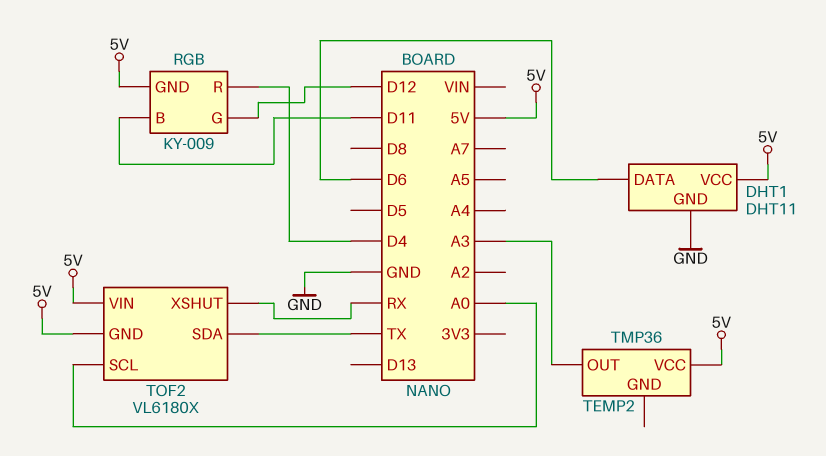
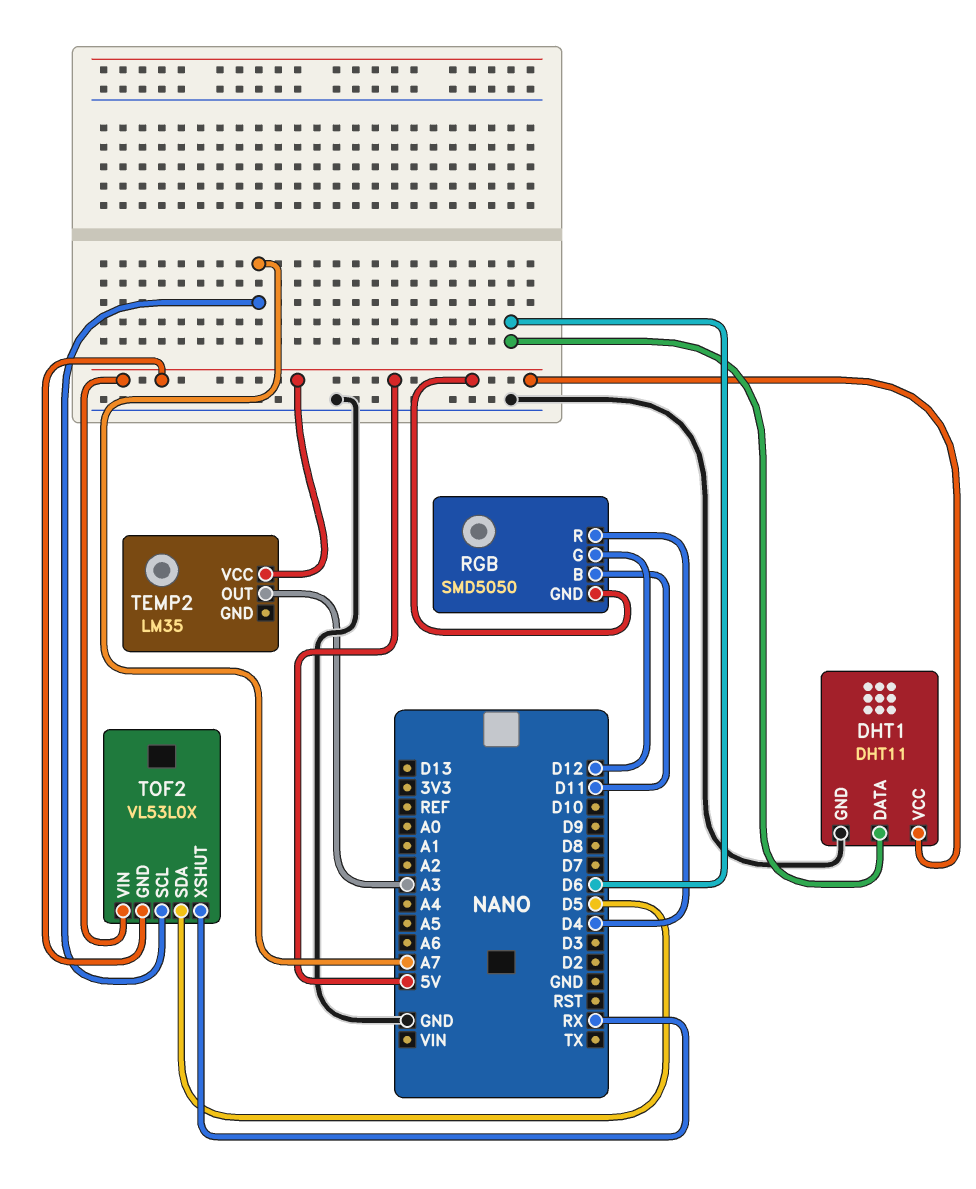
RGB: KY-009 -> SMD5050
TEMP2: TMP36 -> LM35
TOF2: VL6180X -> VL53L0X
TOF2 pin SCL: A0 -> A7
TOF2 pin SDA: TX -> D5

